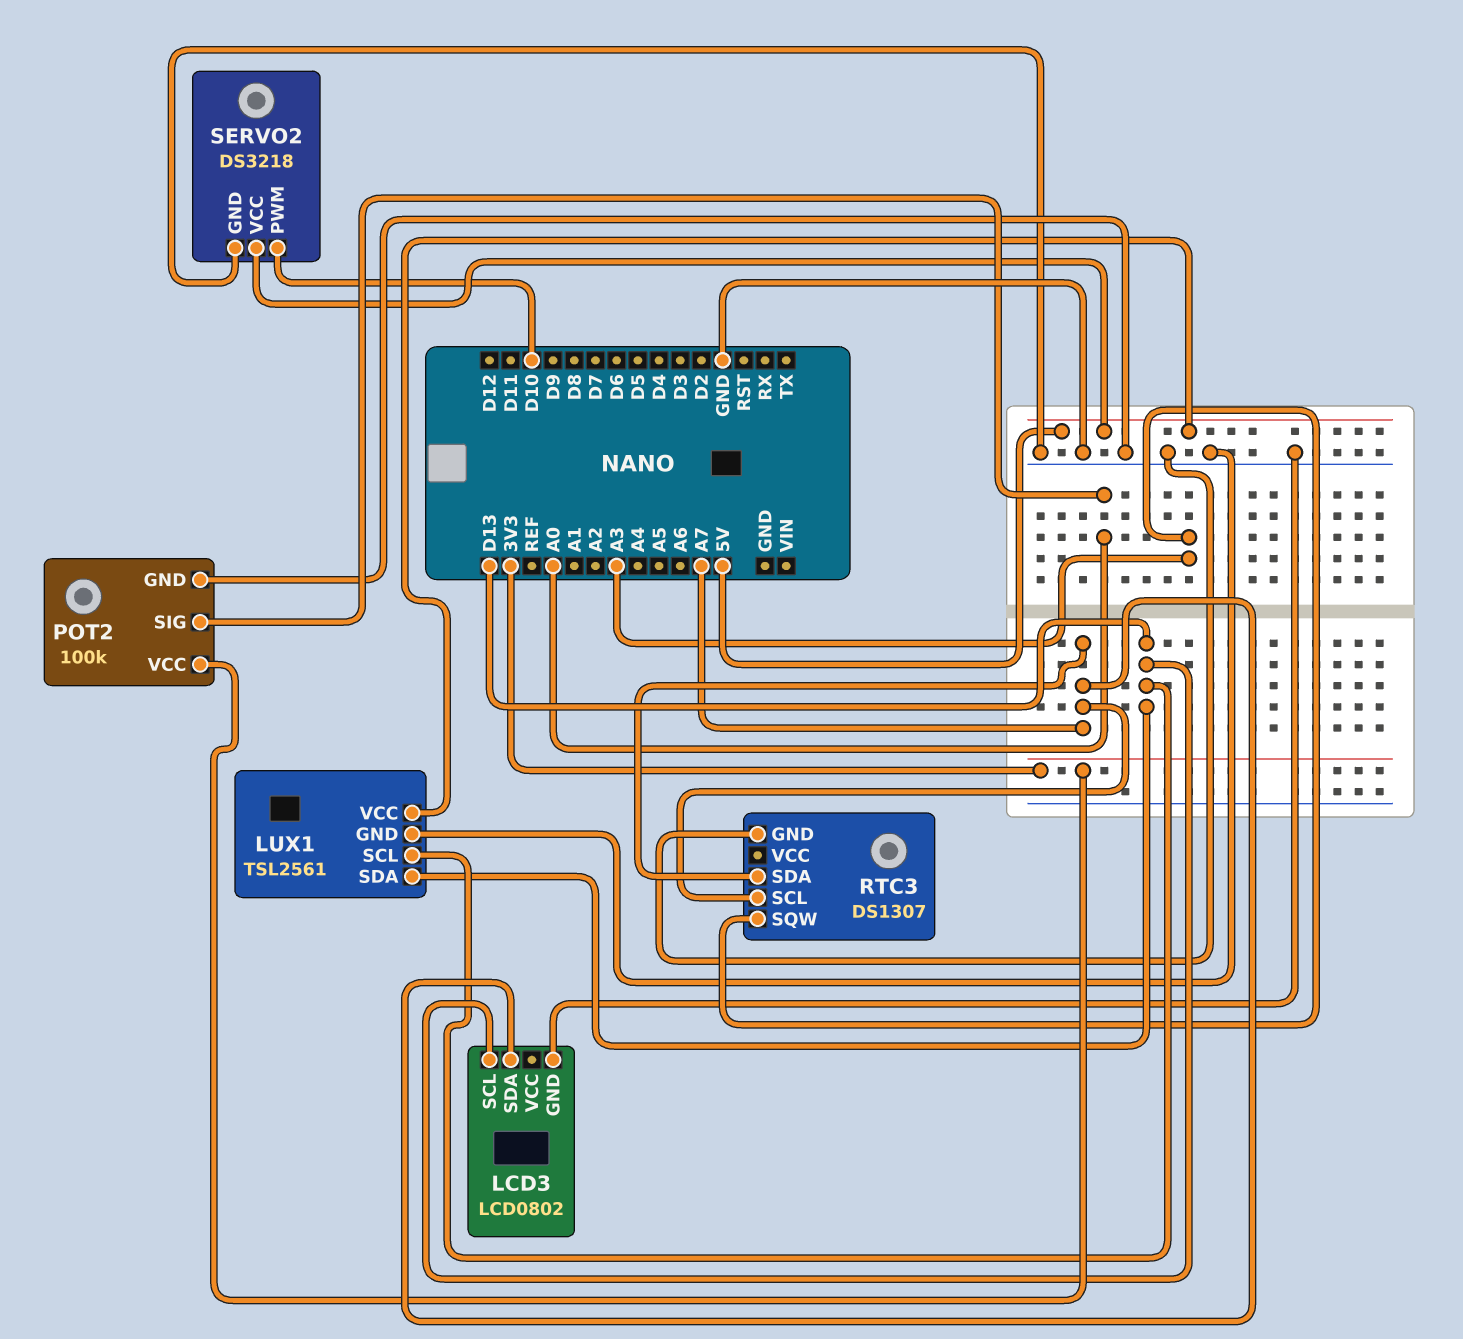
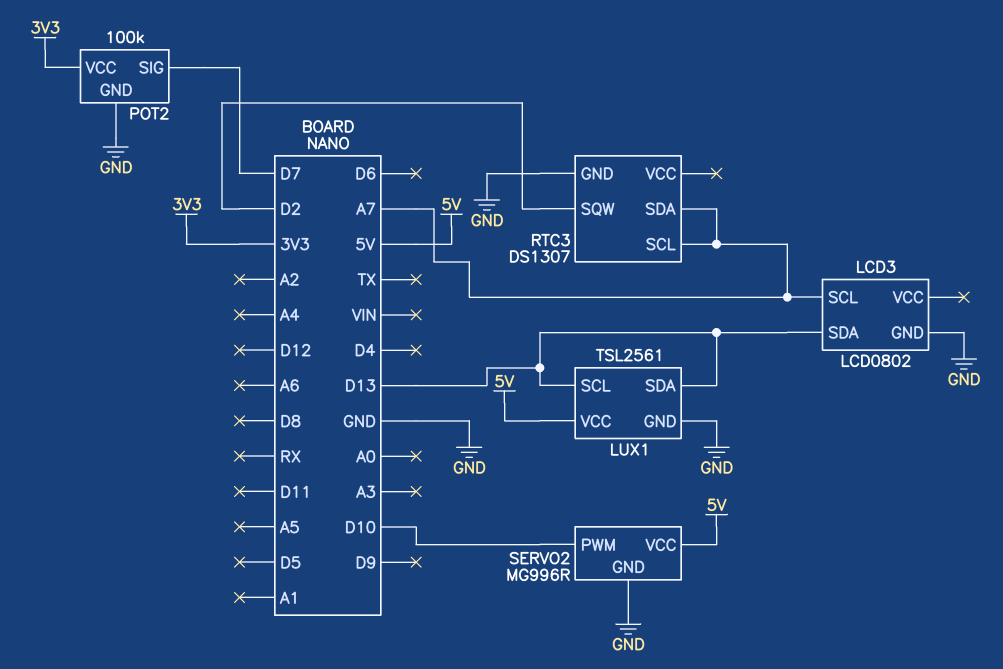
LCD3 pin SCL: D13 -> A7
LCD3 pin SDA: A7 -> D13
POT2 pin SIG: A0 -> D7
RTC3 pin SQW: A3 -> D2
SERVO2: DS3218 -> MG996R

